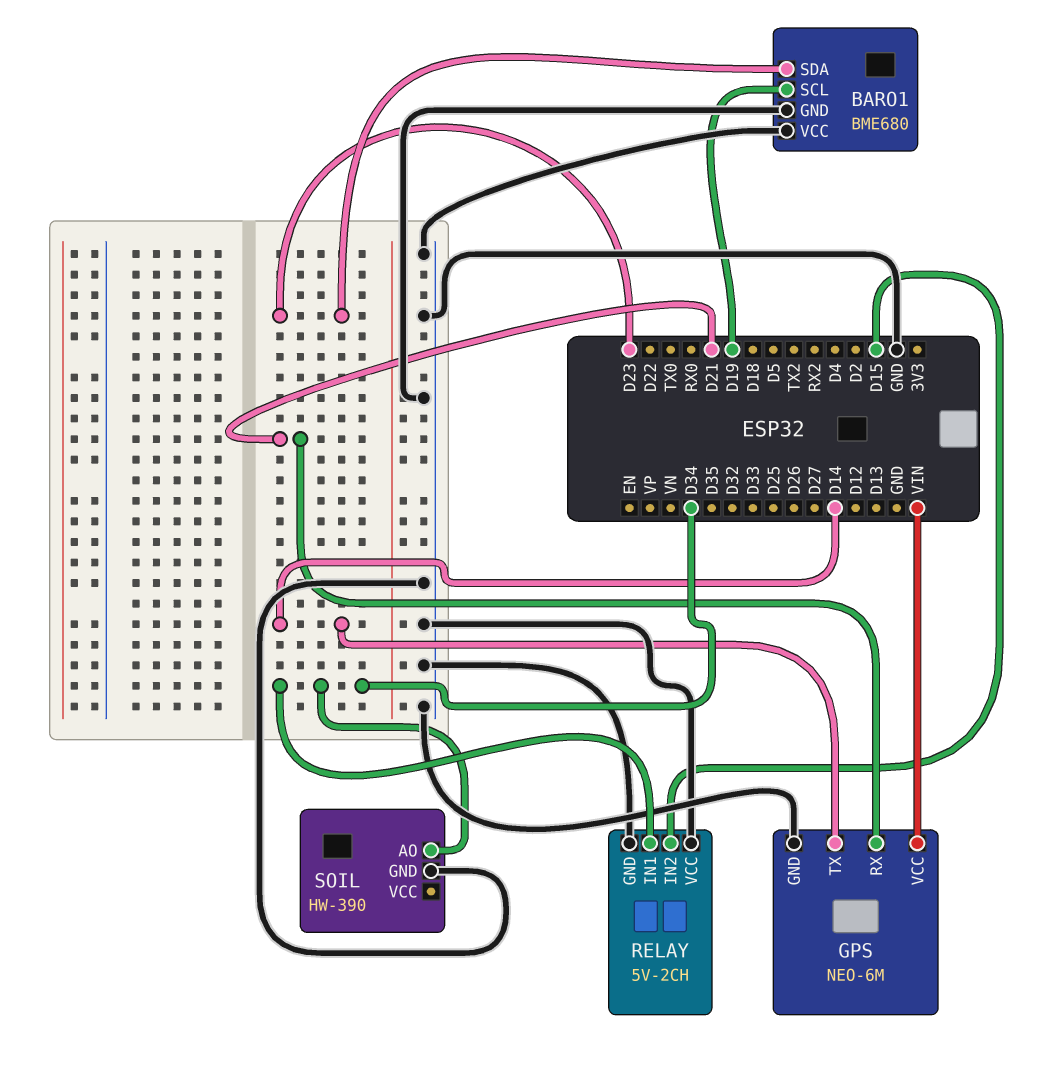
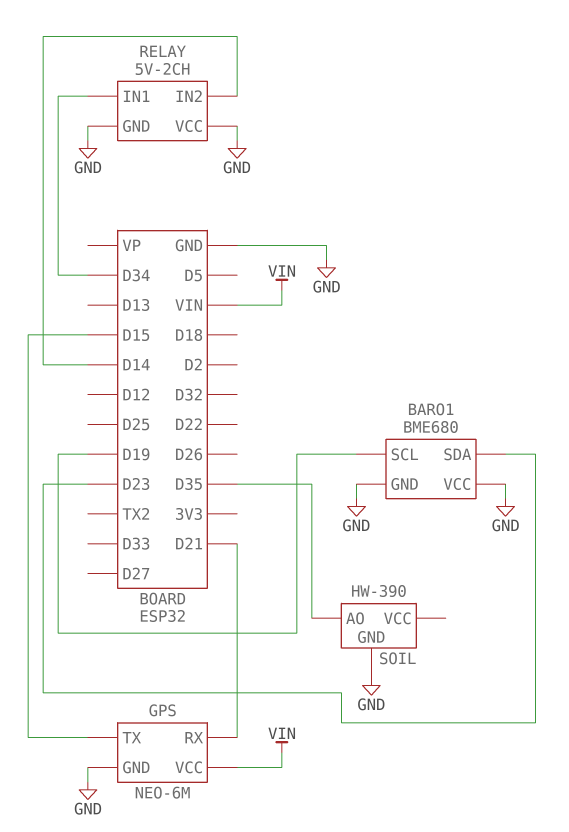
GPS pin TX: D14 -> D15
RELAY pin IN2: D15 -> D14
SOIL pin AO: D34 -> D35

